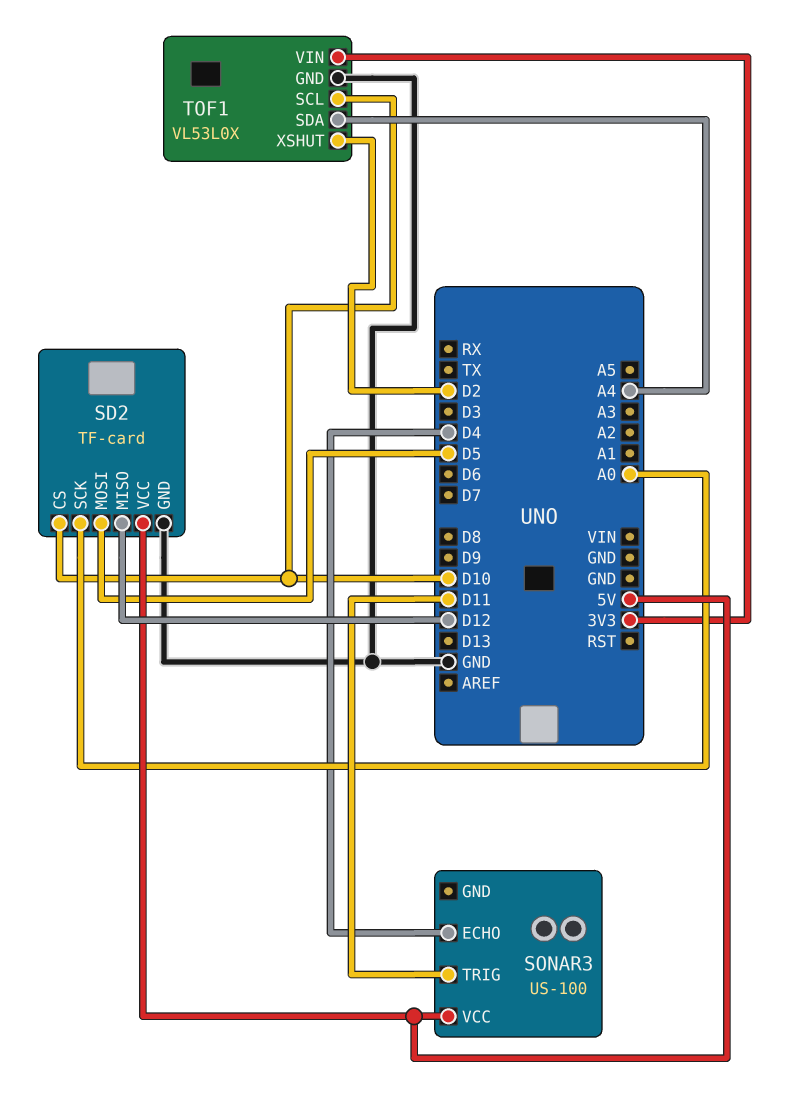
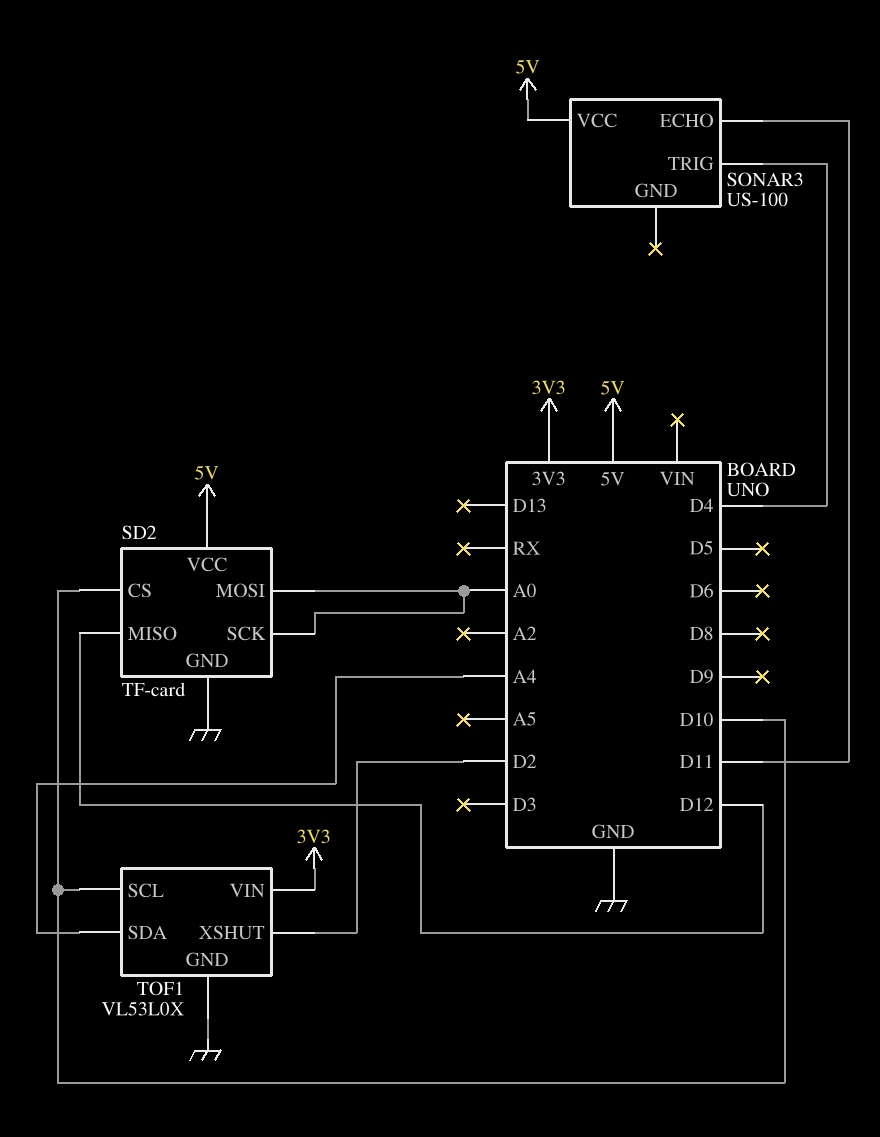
SD2 pin MOSI: D5 -> A0
SONAR3 pin ECHO: D4 -> D11
SONAR3 pin TRIG: D11 -> D4

